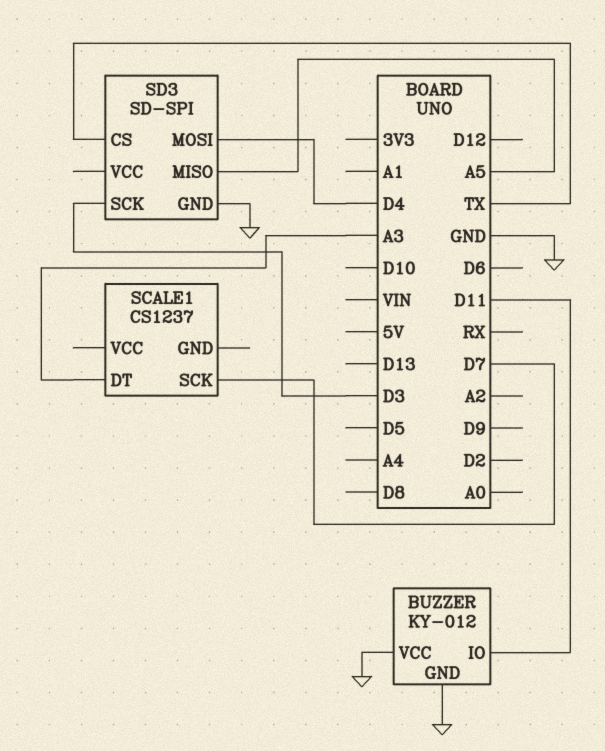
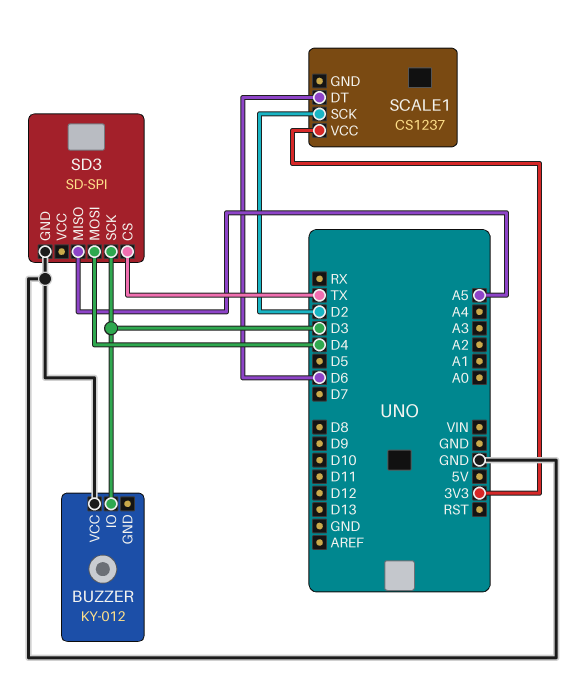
BUZZER pin GND: GND -> none
BUZZER pin IO: D11 -> D3
SCALE1 pin DT: A3 -> D6
SCALE1 pin SCK: D7 -> D2
SCALE1 pin VCC: none -> 3V3

